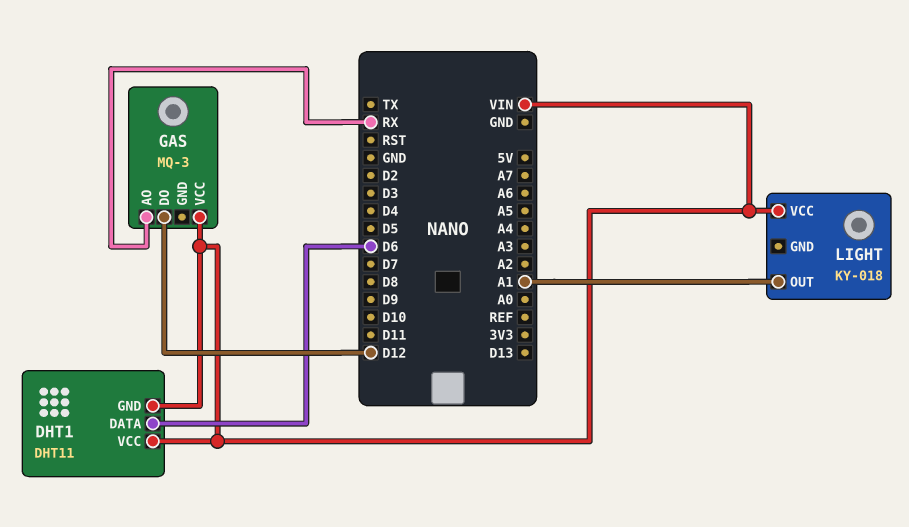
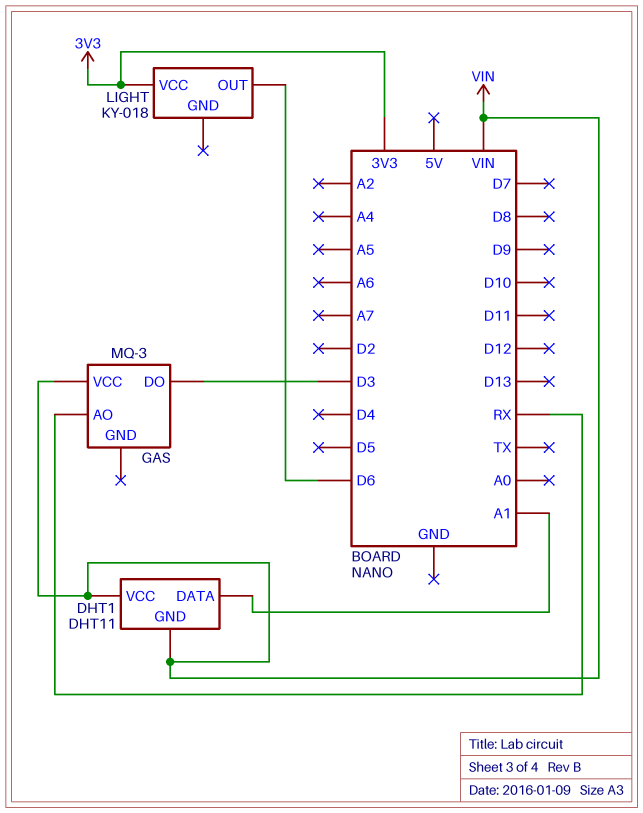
DHT1 pin DATA: D6 -> A1
GAS pin DO: D12 -> D3
LIGHT pin OUT: A1 -> D6
LIGHT pin VCC: VIN -> 3V3

